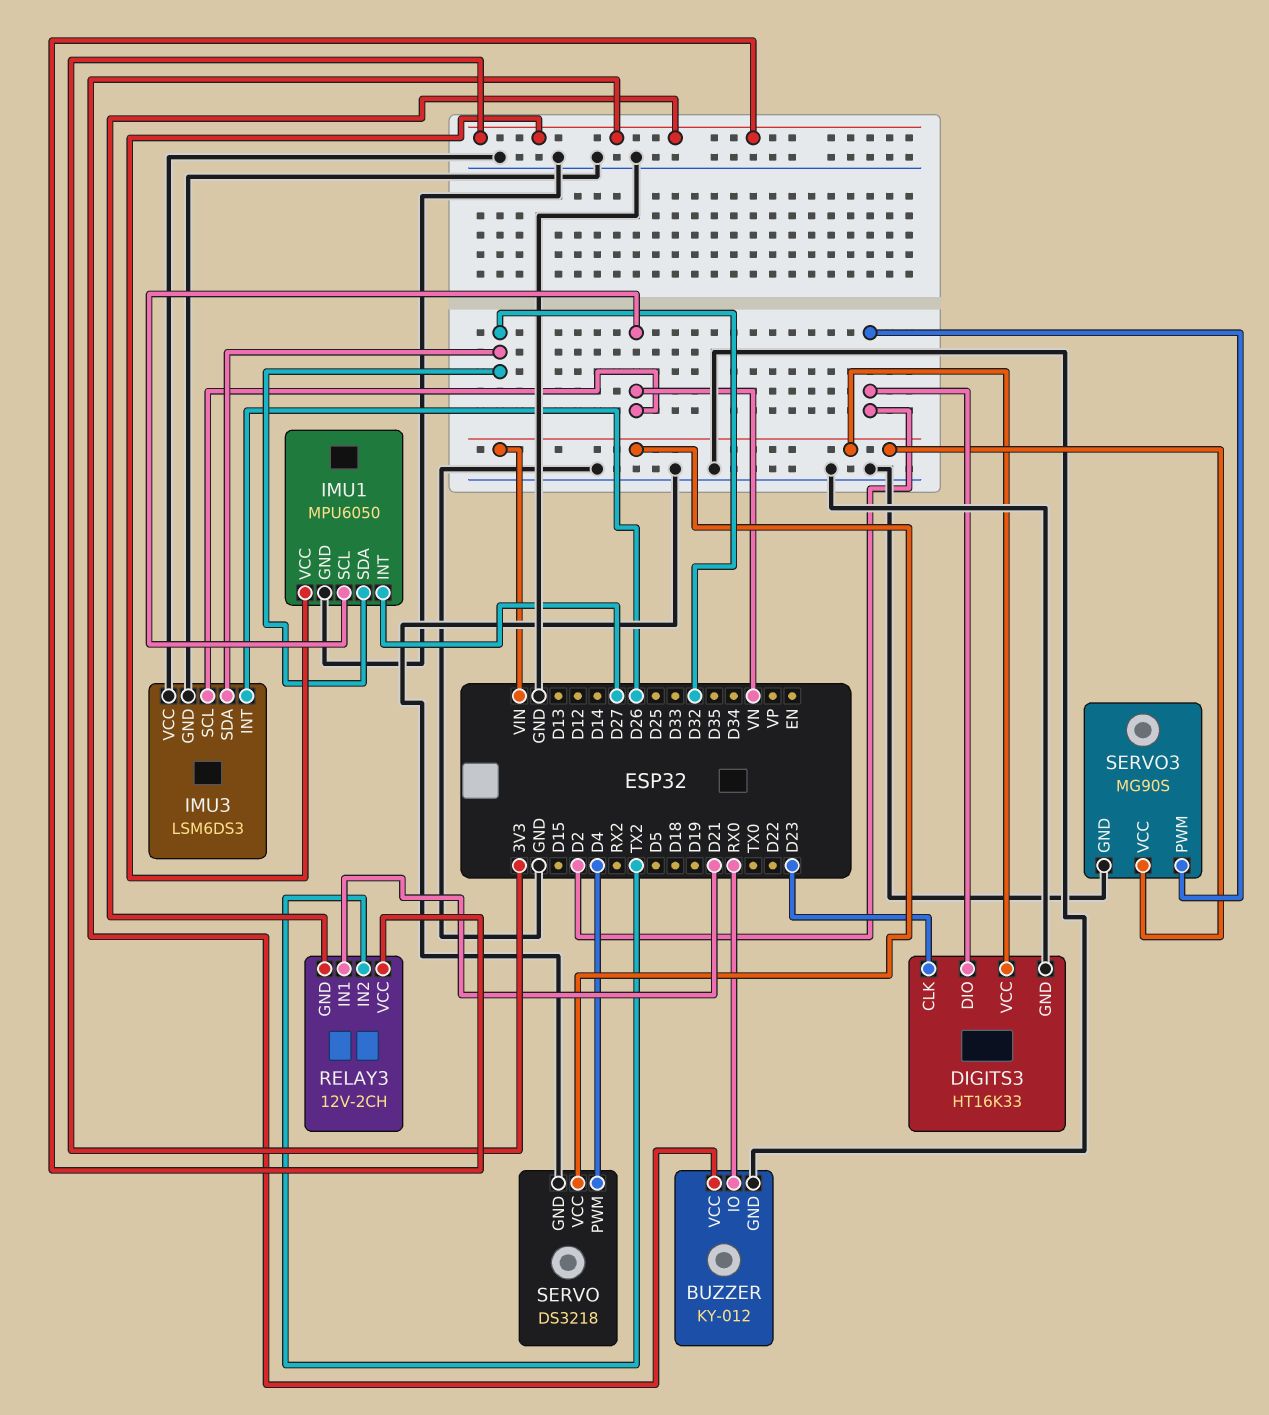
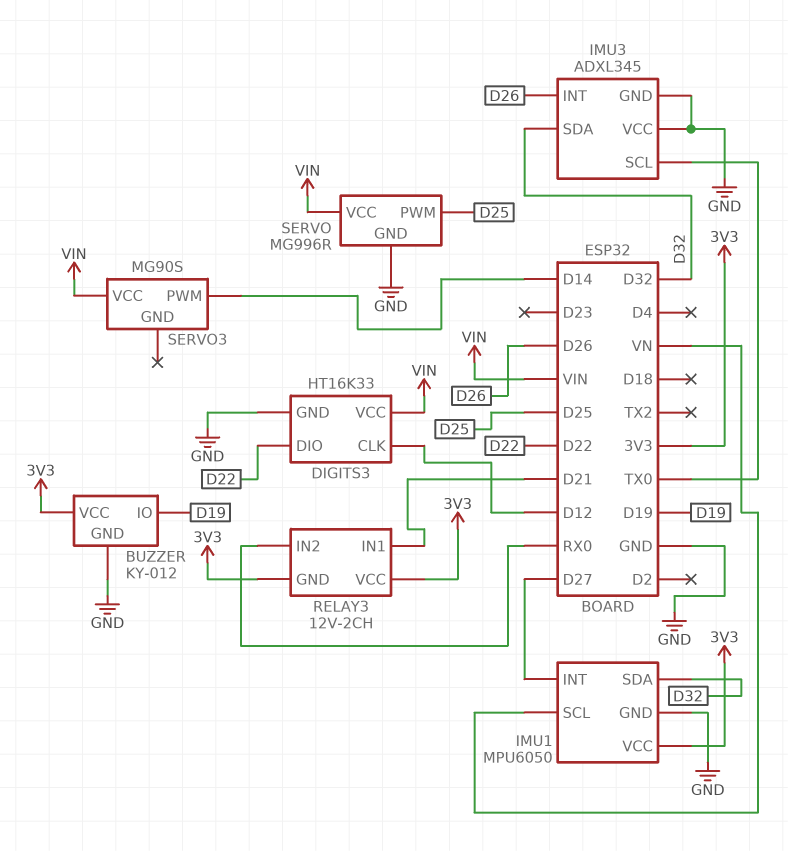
BUZZER pin IO: RX0 -> D19
DIGITS3 pin CLK: D23 -> D12
DIGITS3 pin DIO: D2 -> D22
IMU3: LSM6DS3 -> ADXL345
IMU3 pin SCL: VN -> TX0
RELAY3 pin IN2: TX2 -> RX0
SERVO: DS3218 -> MG996R
SERVO pin PWM: D4 -> D25
SERVO3 pin GND: GND -> none
SERVO3 pin PWM: D2 -> D14

